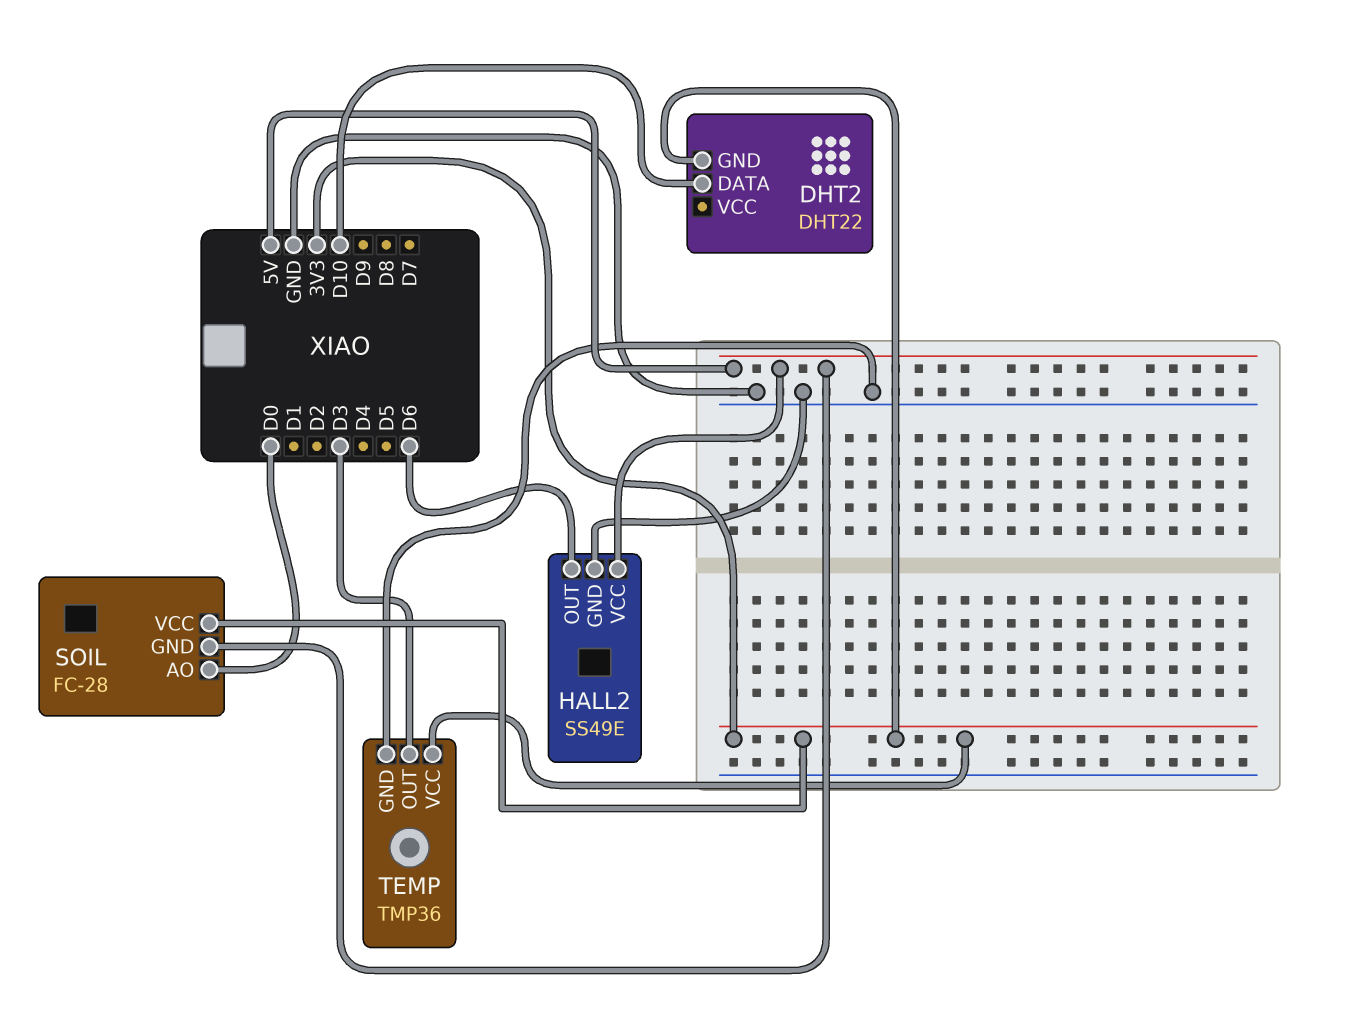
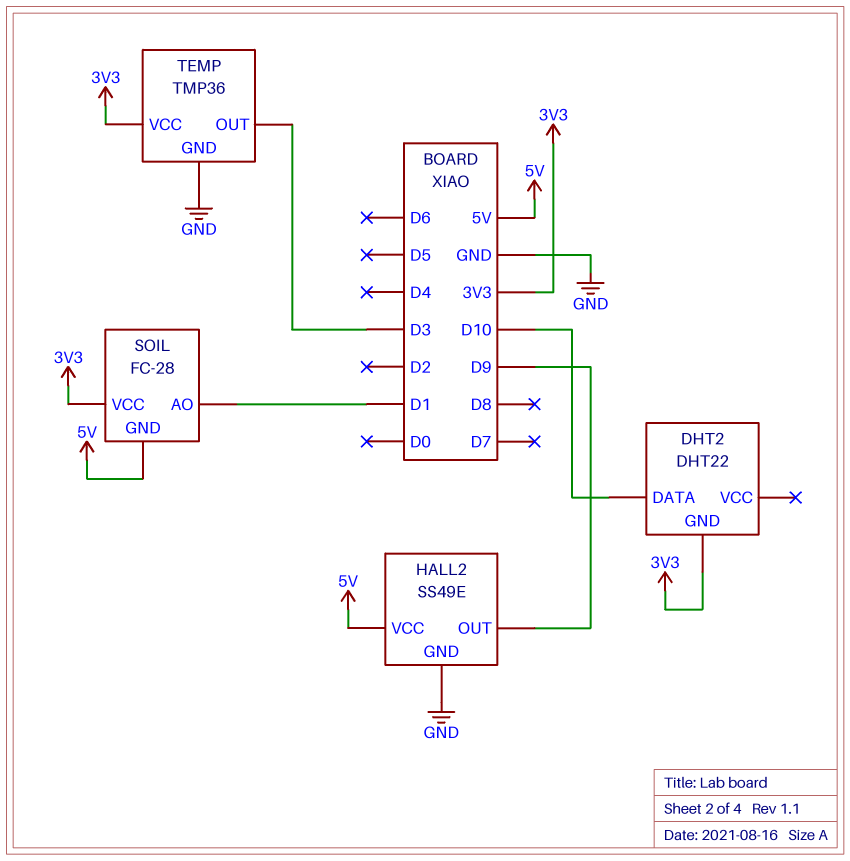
HALL2 pin OUT: D6 -> D9
SOIL pin AO: D0 -> D1

